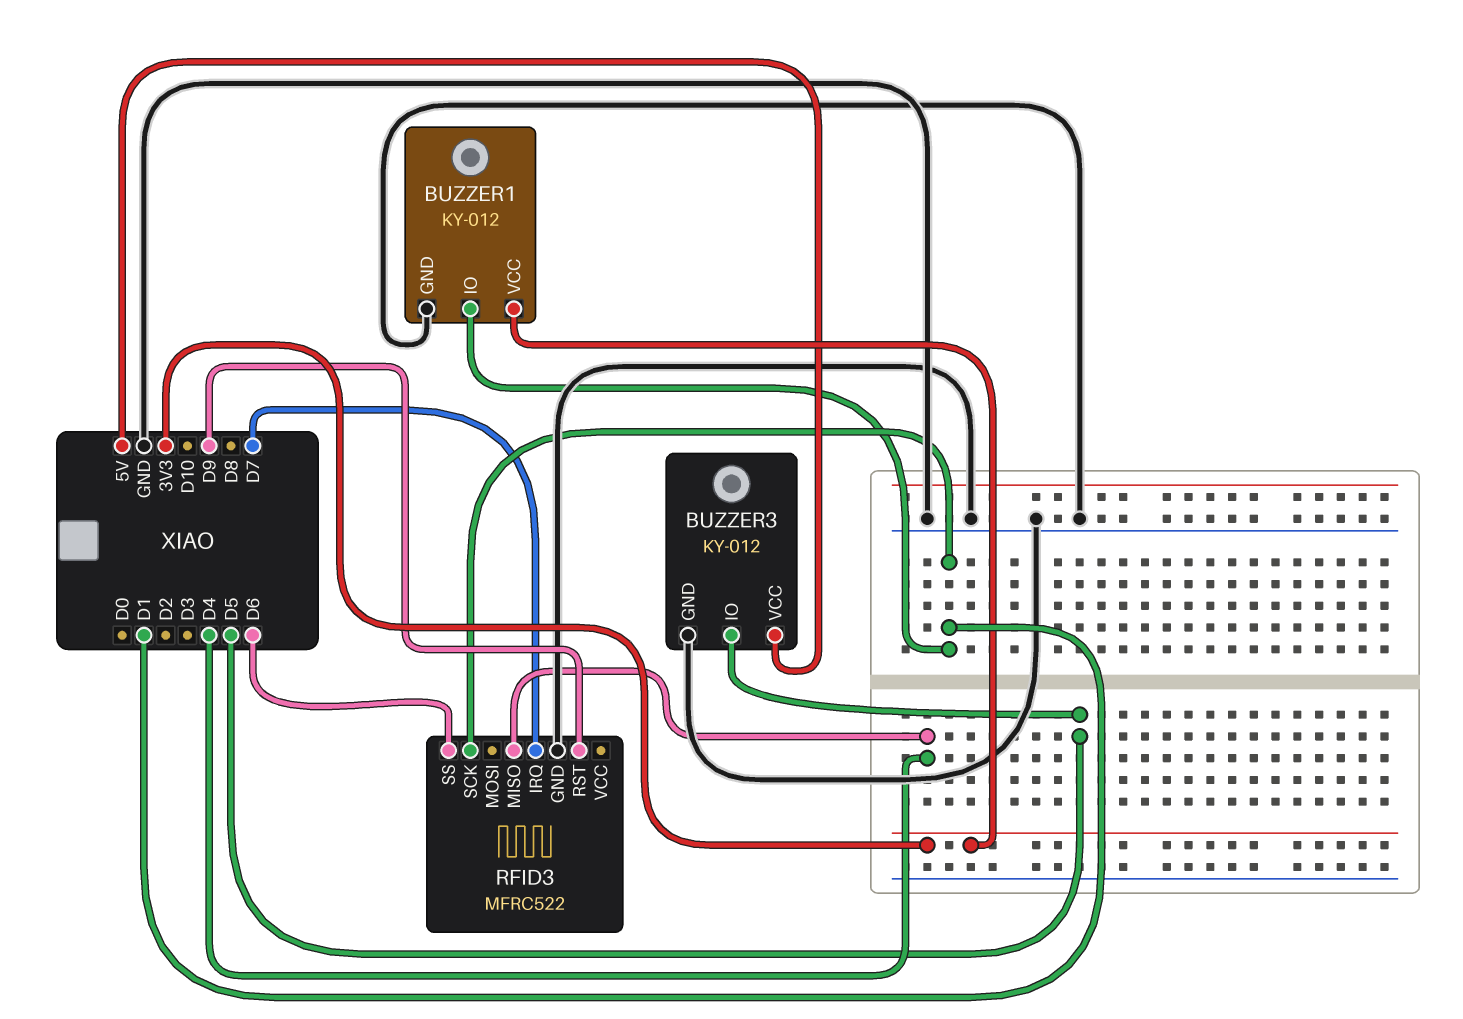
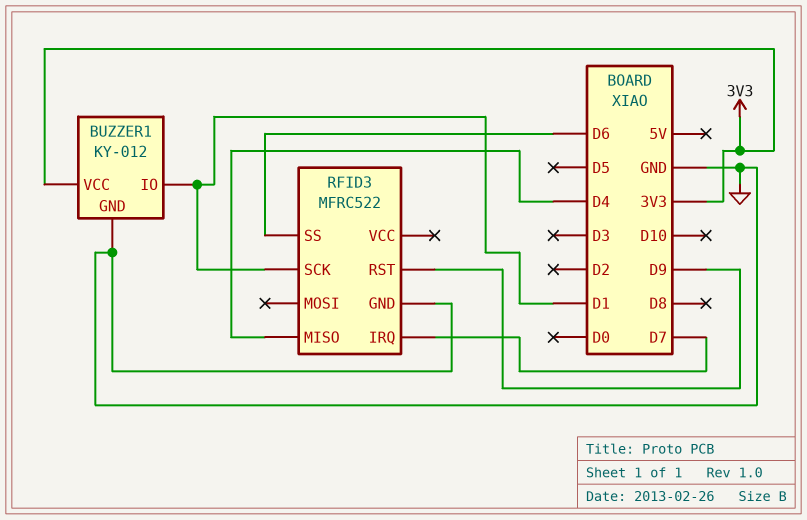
BUZZER3: KY-012 -> none
BUZZER3 pin GND: GND -> none
BUZZER3 pin IO: D5 -> none
BUZZER3 pin VCC: 5V -> none

